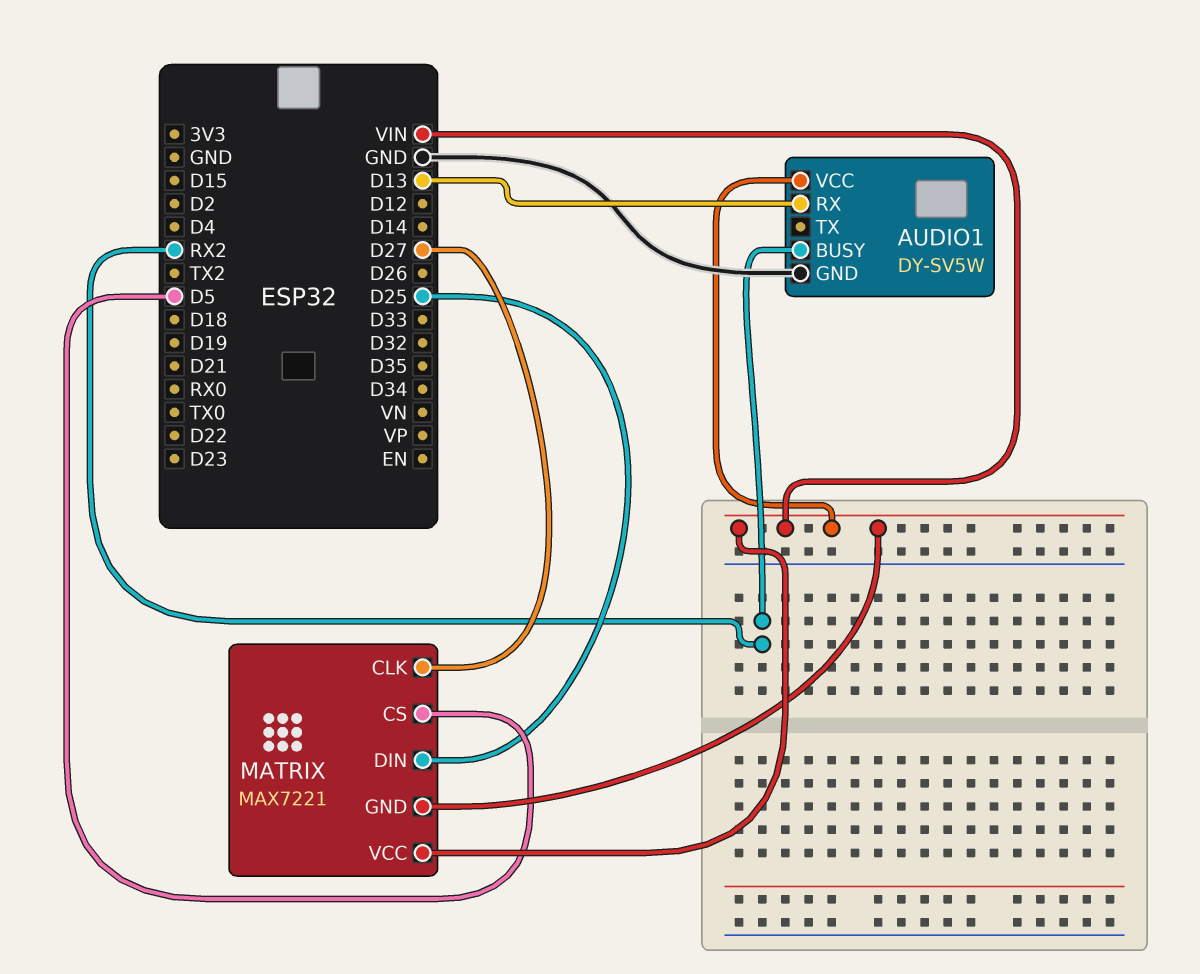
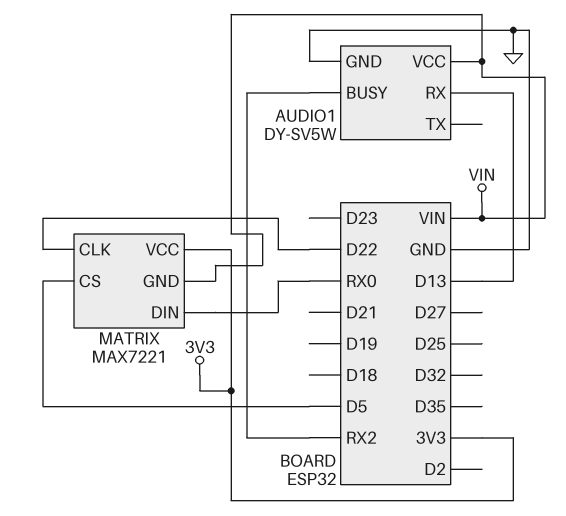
MATRIX pin CLK: D27 -> D22
MATRIX pin DIN: D25 -> RX0
MATRIX pin VCC: VIN -> 3V3

